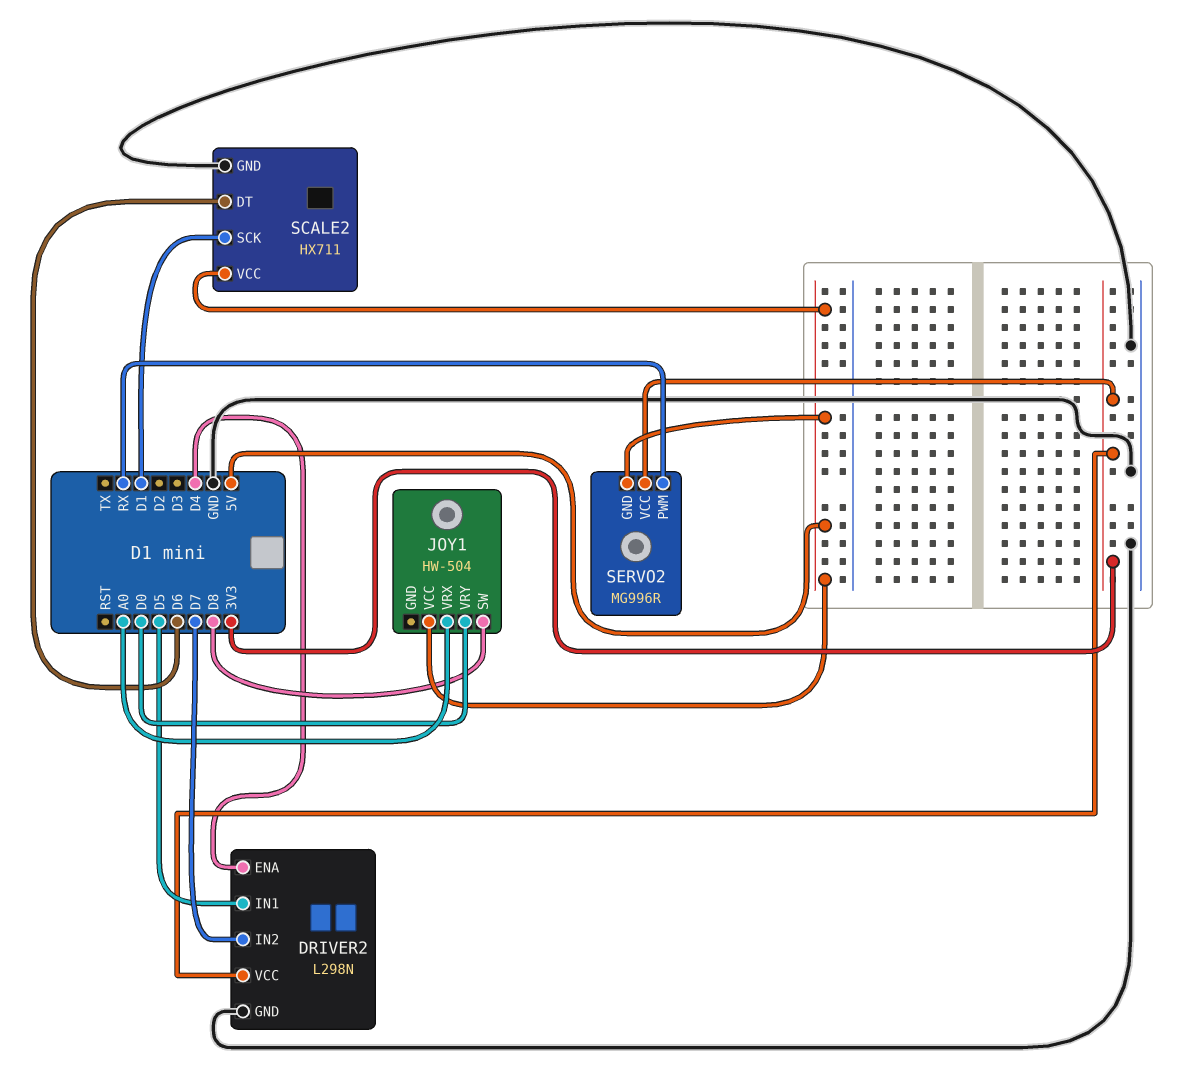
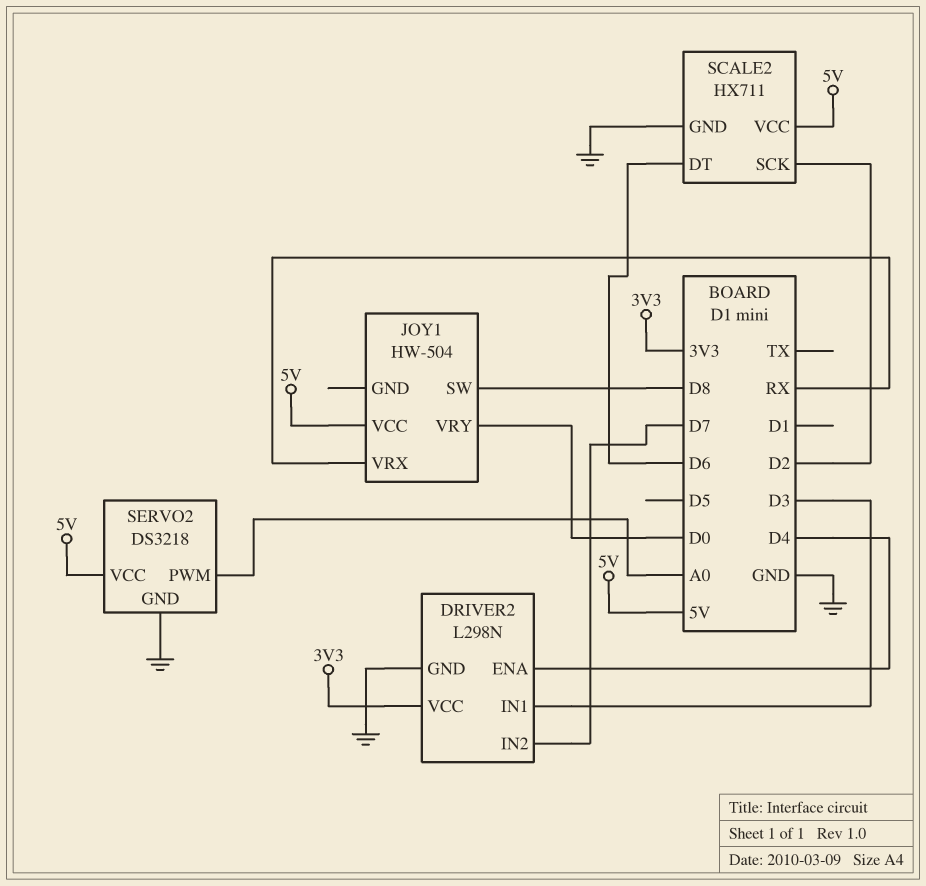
DRIVER2 pin IN1: D5 -> D3
JOY1 pin VRX: A0 -> RX
SCALE2 pin SCK: D1 -> D2
SERVO2: MG996R -> DS3218
SERVO2 pin GND: 5V -> GND
SERVO2 pin PWM: RX -> A0
SERVO2 pin VCC: 3V3 -> 5V

